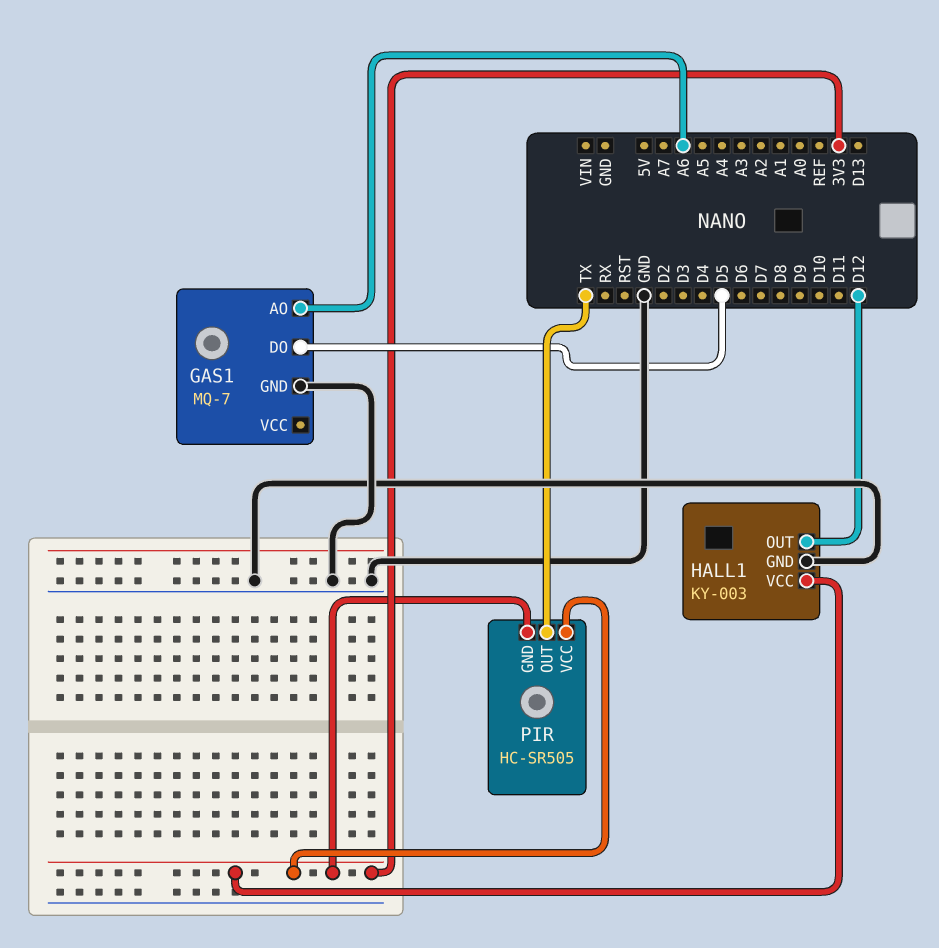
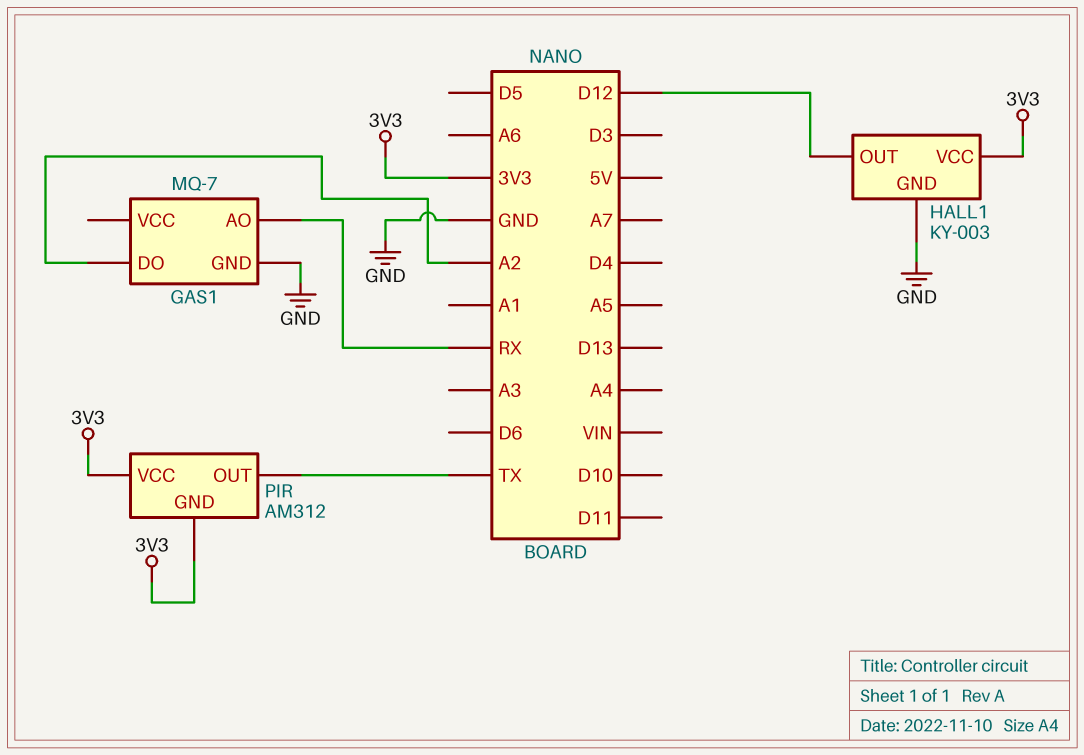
GAS1 pin AO: A6 -> RX
GAS1 pin DO: D5 -> A2
PIR: HC-SR505 -> AM312

